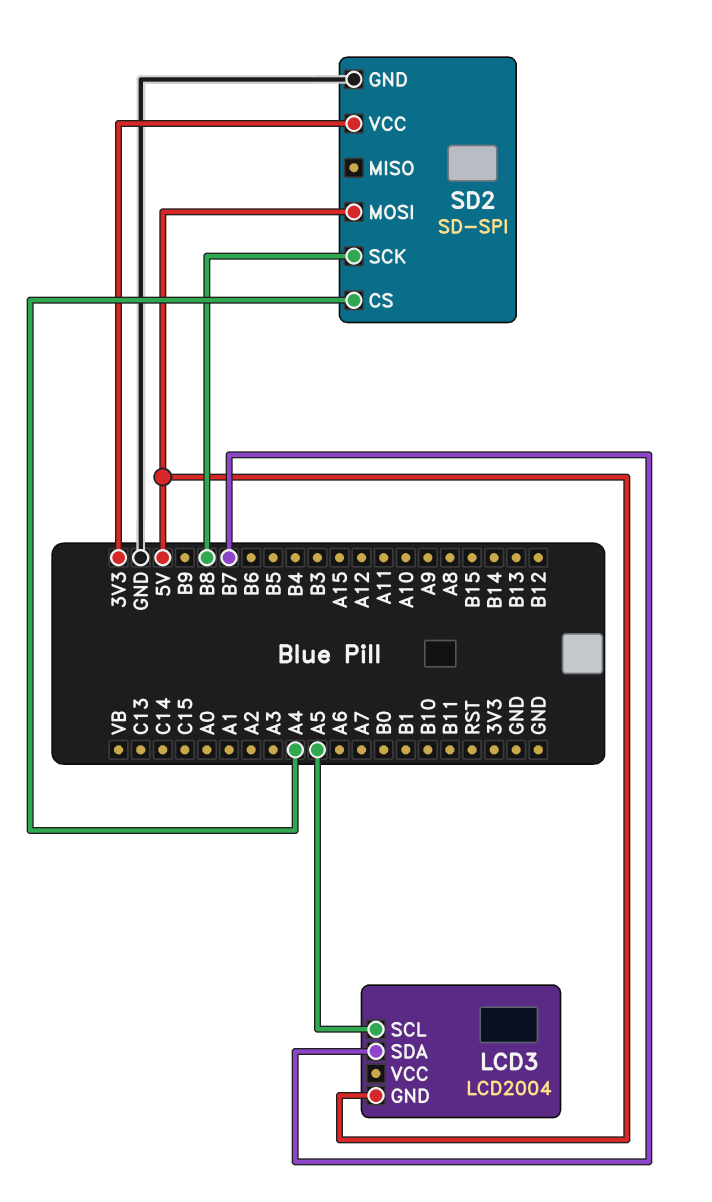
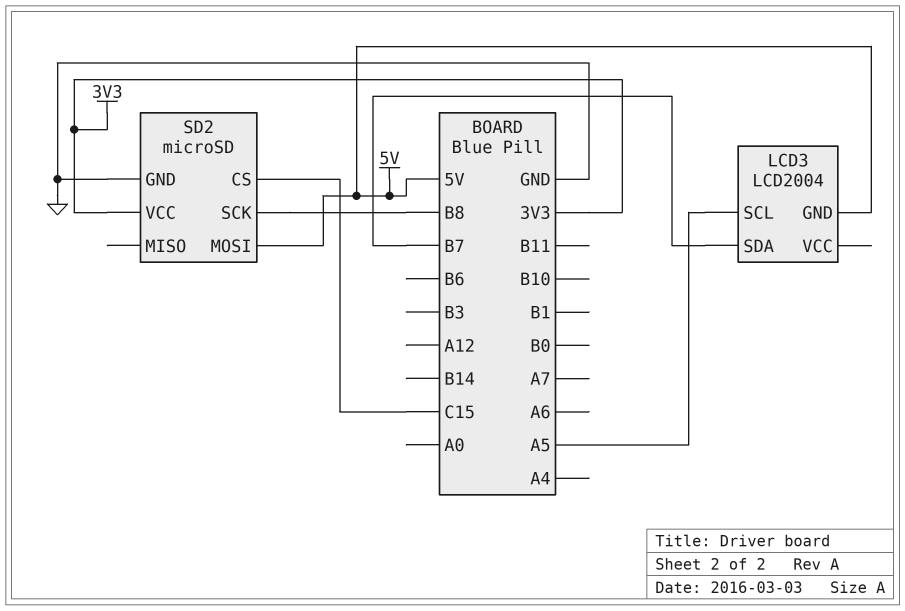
SD2: SD-SPI -> microSD
SD2 pin CS: A4 -> C15

